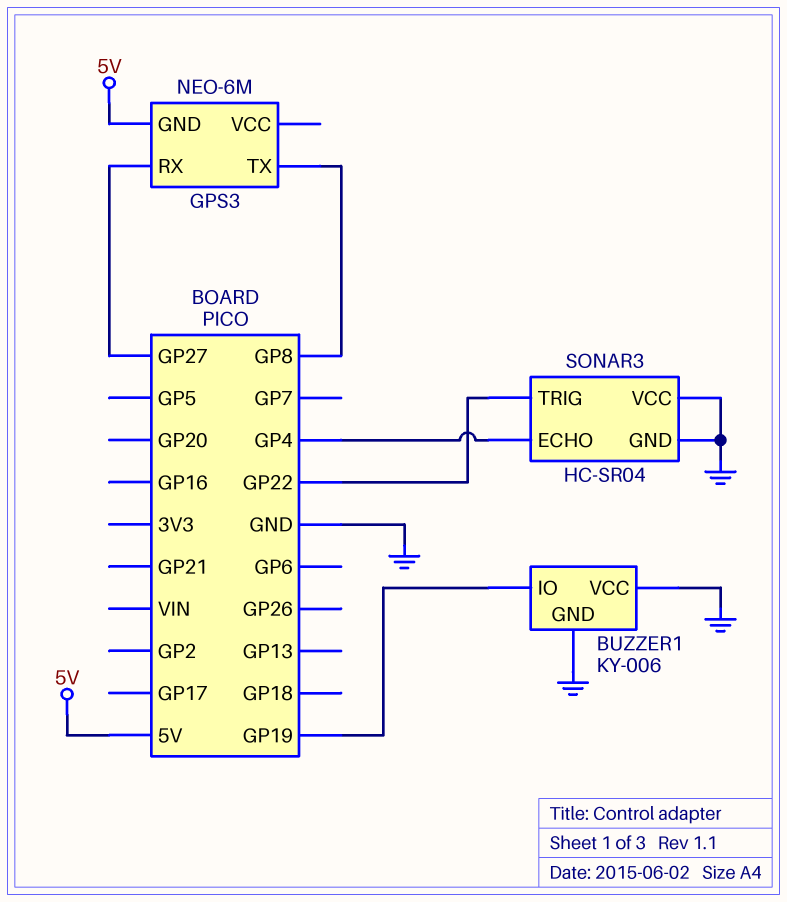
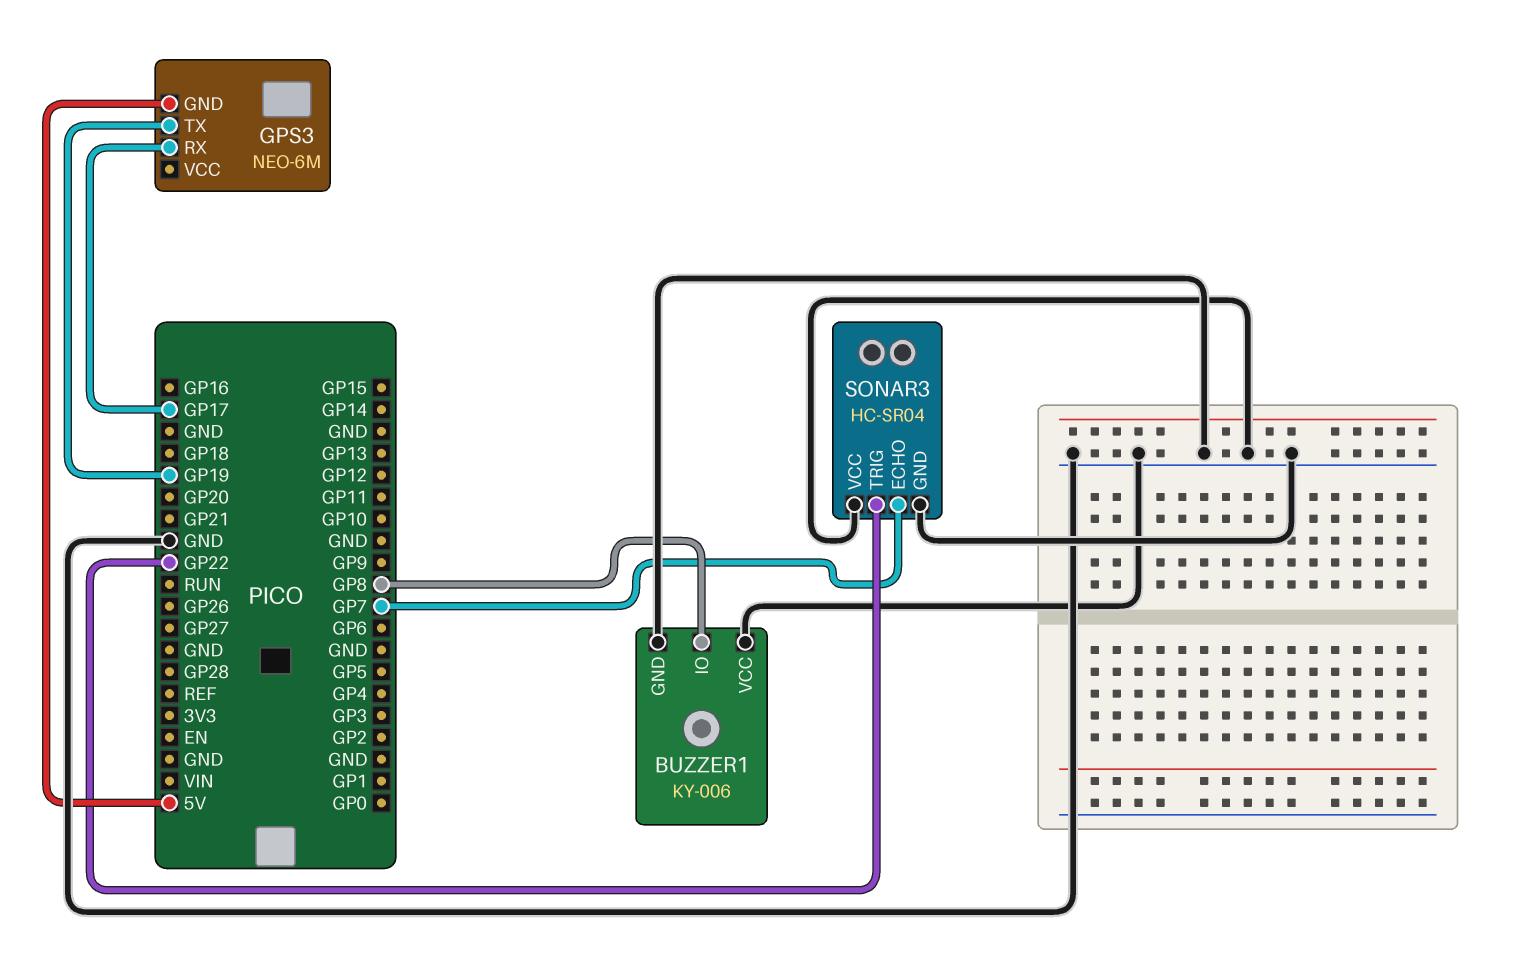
BUZZER1 pin IO: GP19 -> GP8
GPS3 pin RX: GP27 -> GP17
GPS3 pin TX: GP8 -> GP19
SONAR3 pin ECHO: GP4 -> GP7

